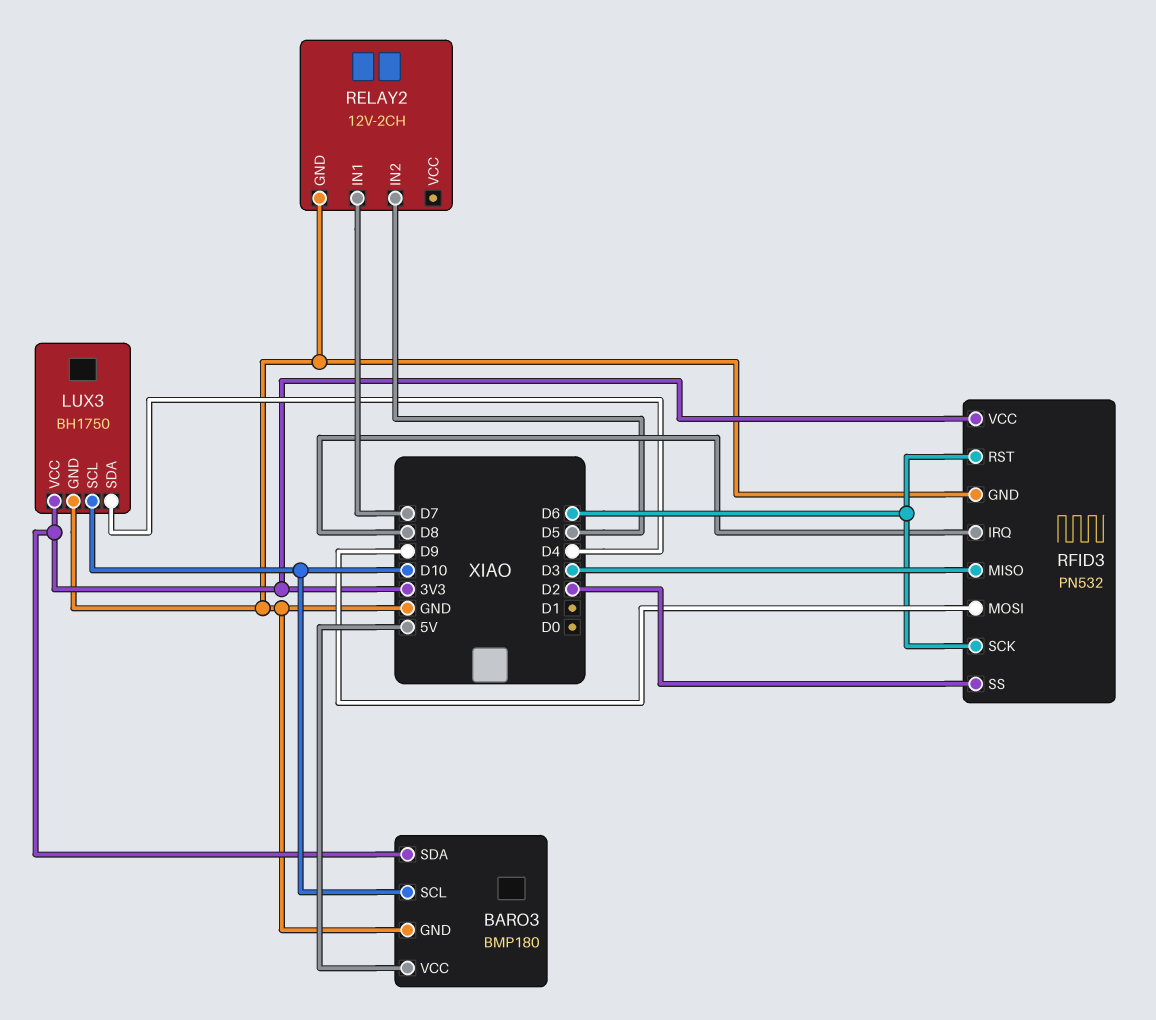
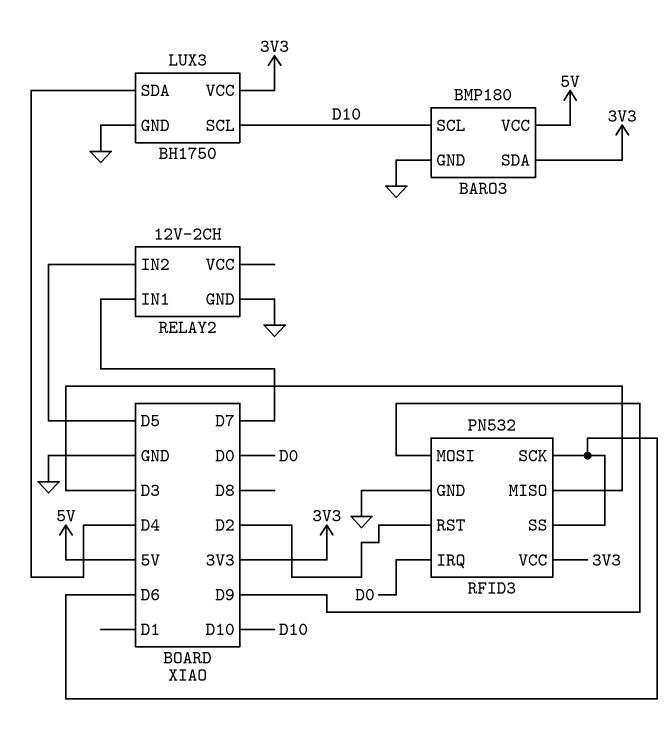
RFID3 pin IRQ: D8 -> D0
RFID3 pin RST: D6 -> D2
RFID3 pin SS: D2 -> D6

